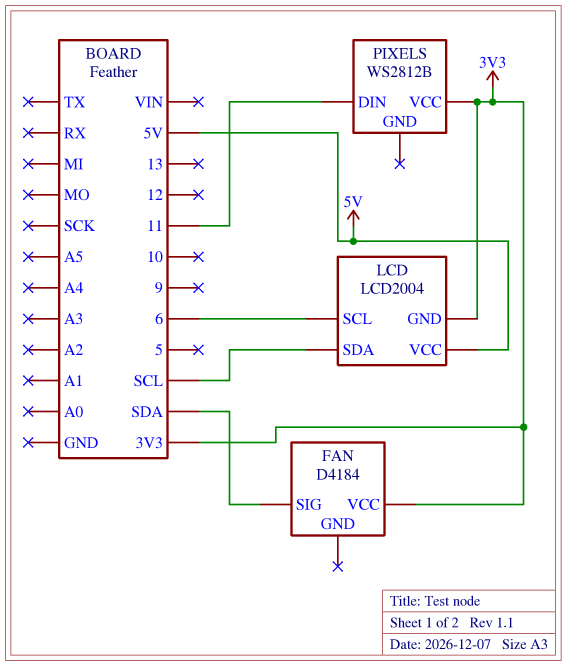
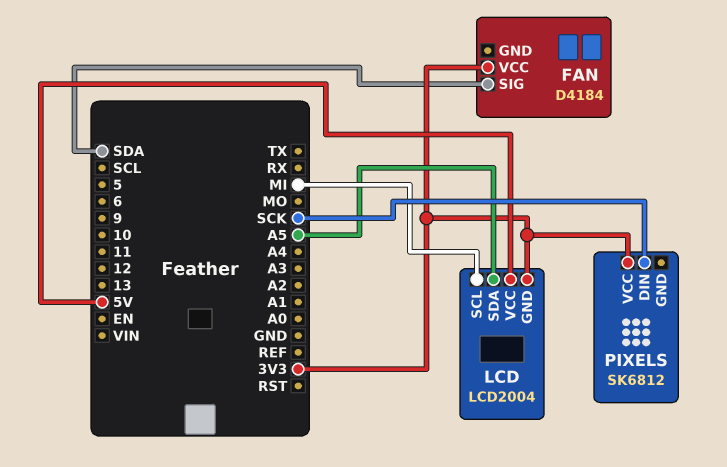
LCD pin SCL: 6 -> MI
LCD pin SDA: SCL -> A5
PIXELS: WS2812B -> SK6812
PIXELS pin DIN: 11 -> SCK

